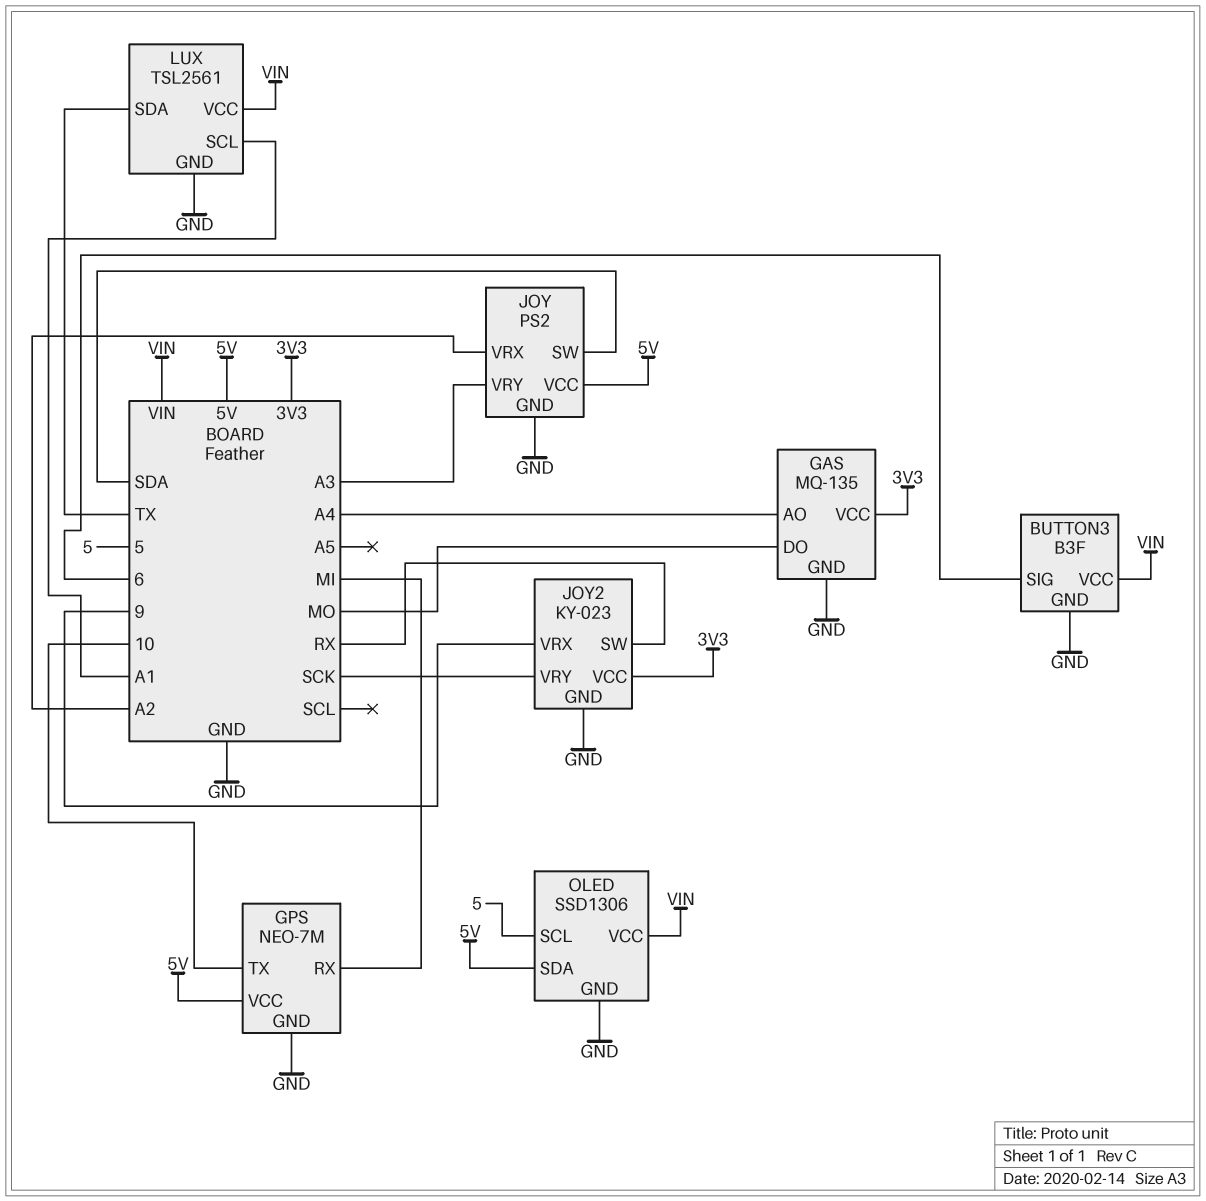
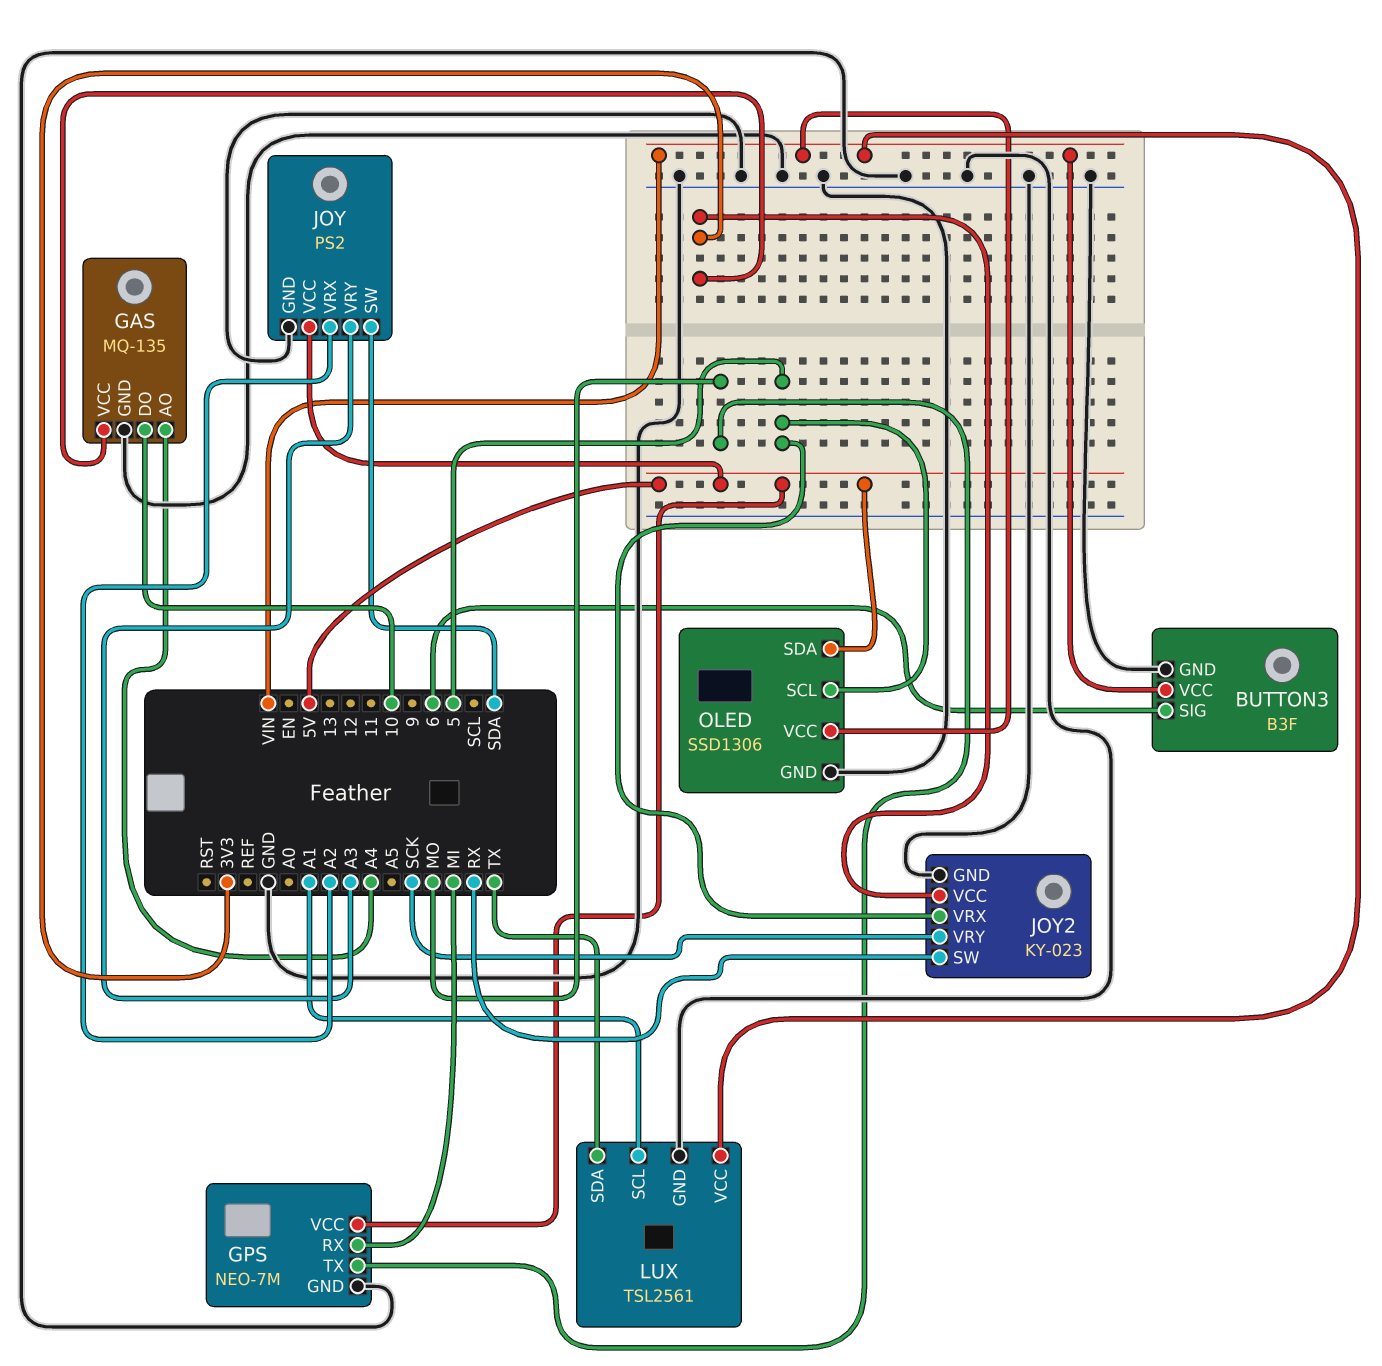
GAS pin DO: MO -> 10
GPS pin TX: 10 -> MO
JOY2 pin VRX: 9 -> 5

